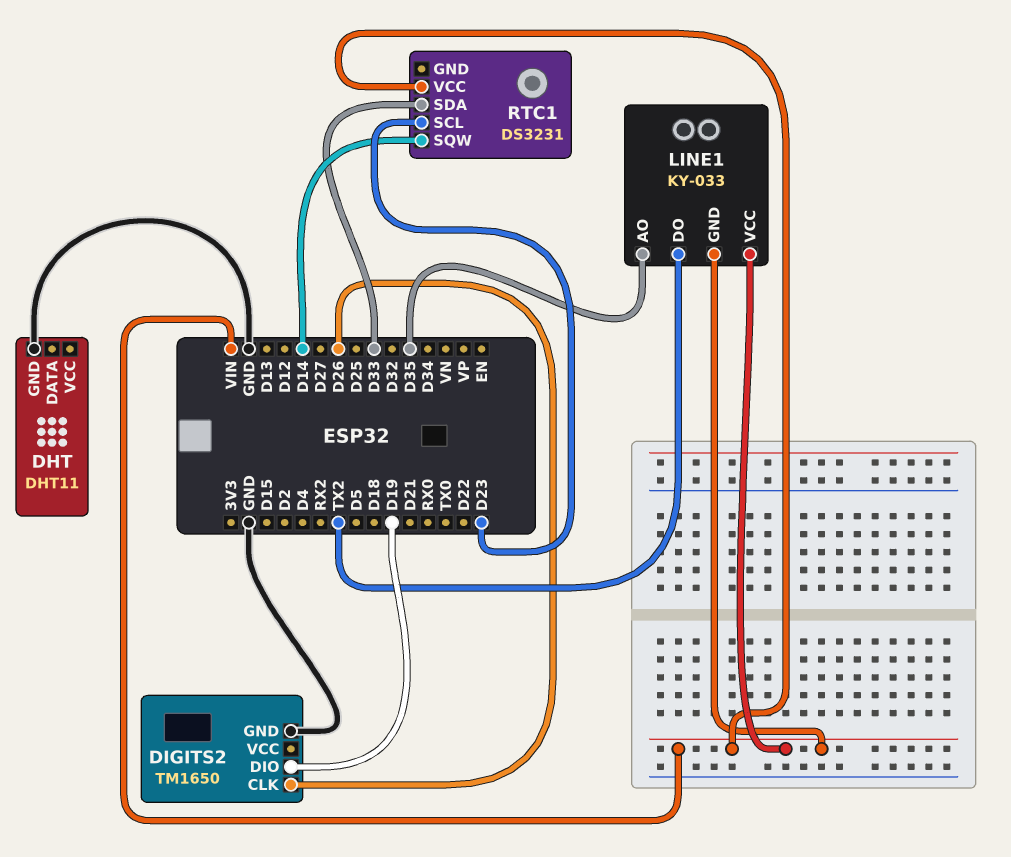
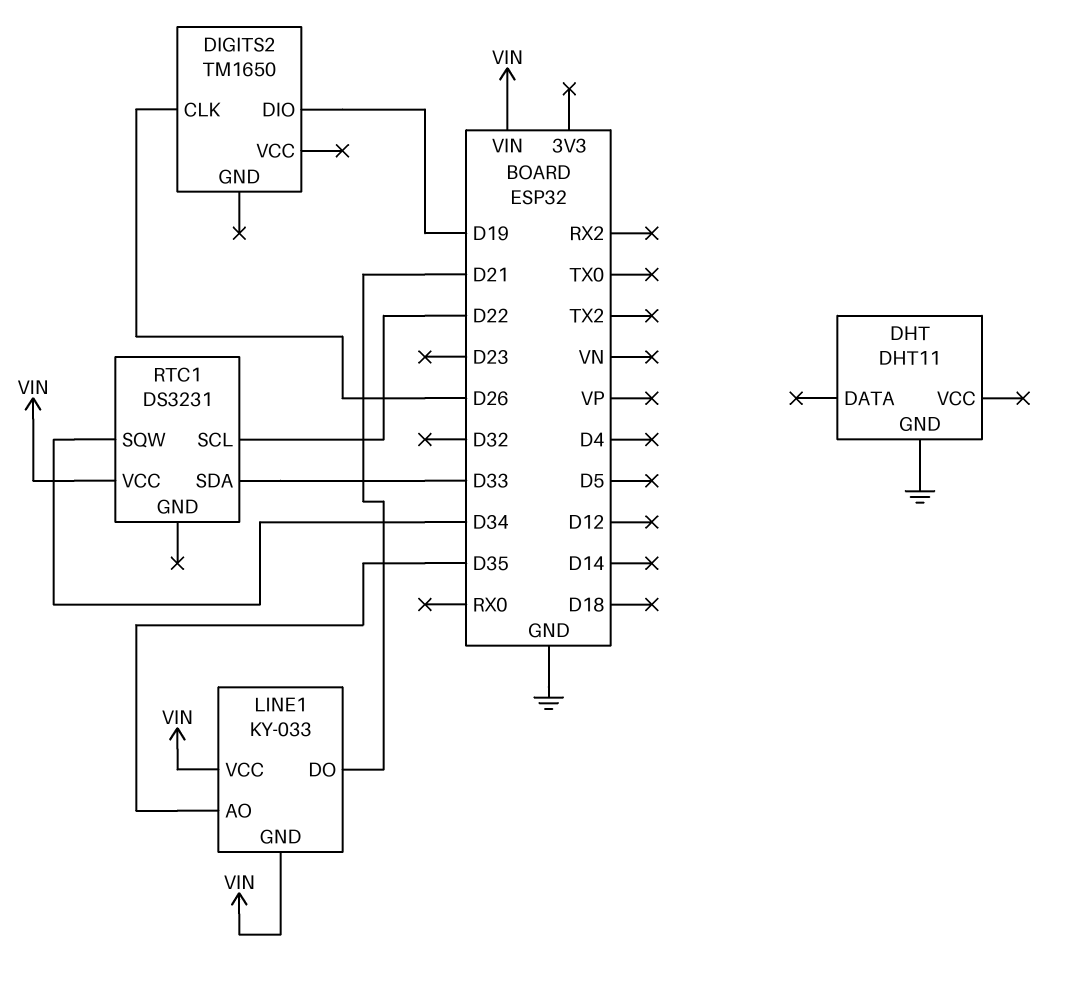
DIGITS2 pin GND: GND -> none
LINE1 pin DO: TX2 -> D21
RTC1 pin SCL: D23 -> D22
RTC1 pin SQW: D14 -> D34

